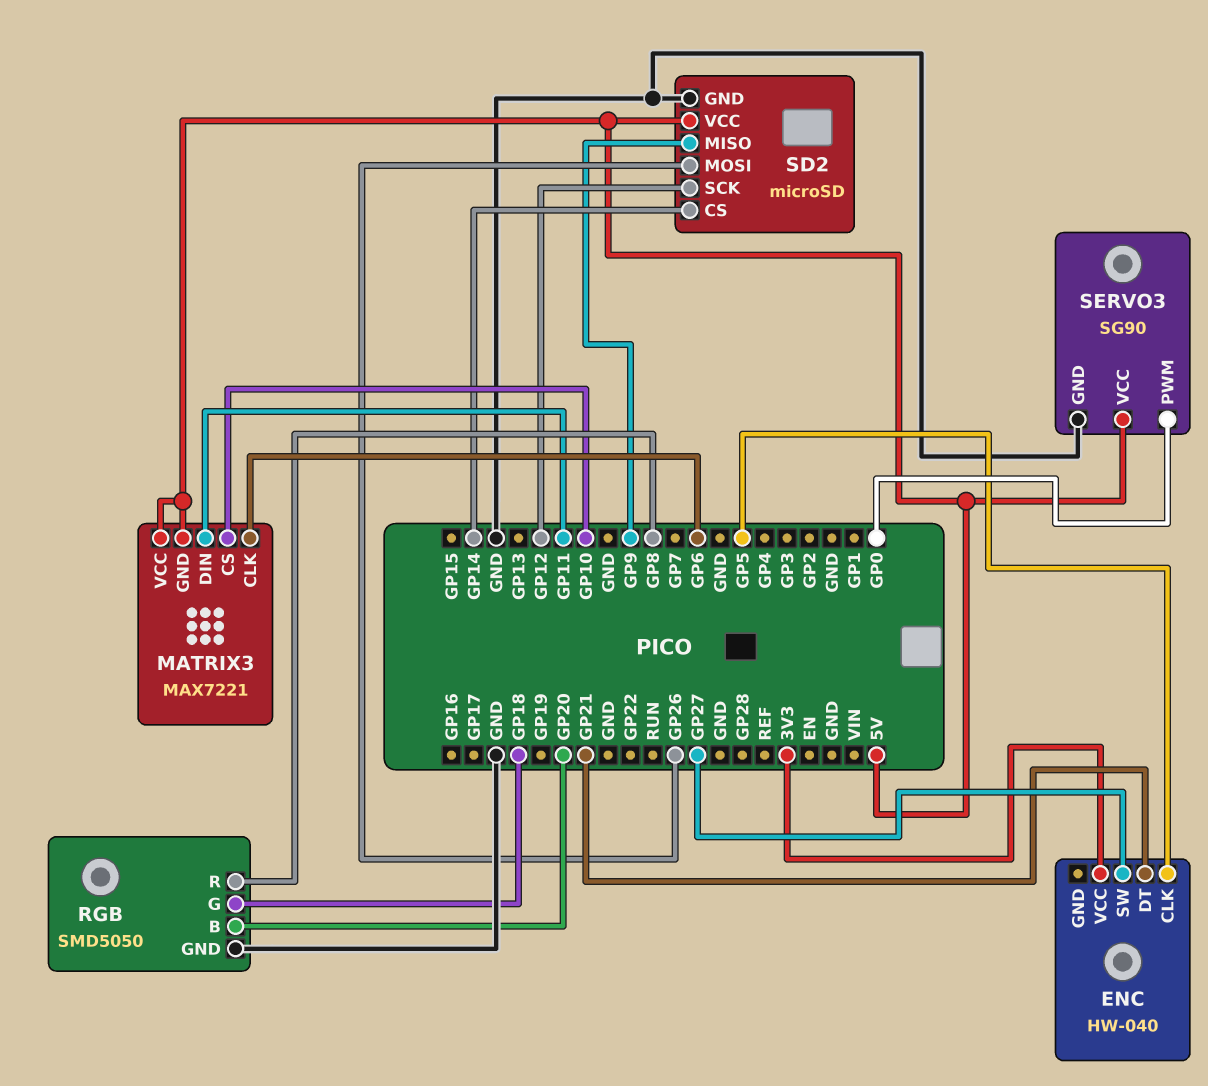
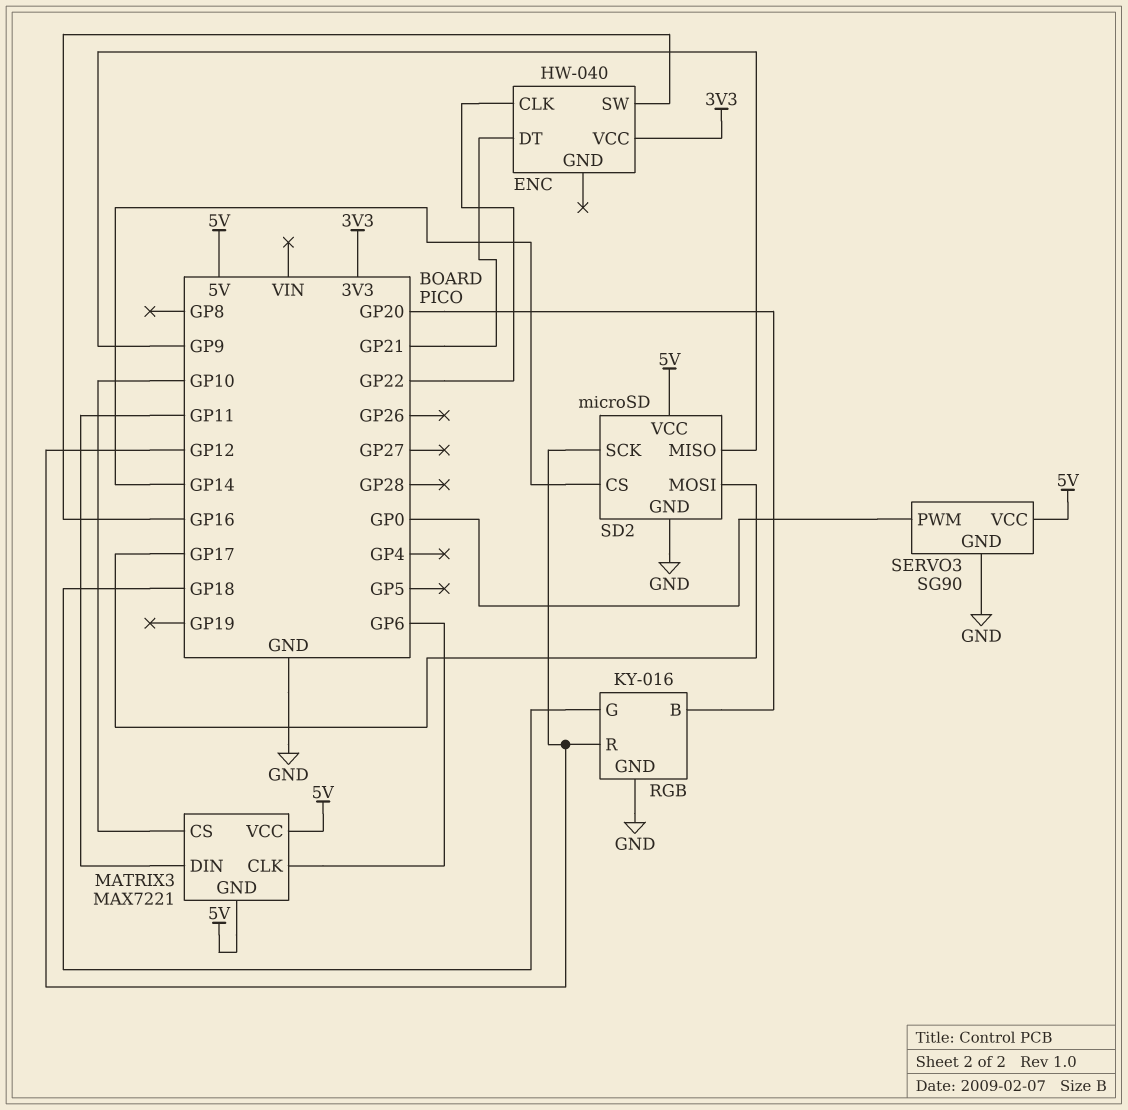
ENC pin CLK: GP5 -> GP22
ENC pin SW: GP27 -> GP16
RGB: SMD5050 -> KY-016
RGB pin R: GP8 -> GP12
SD2 pin MOSI: GP26 -> GP17

